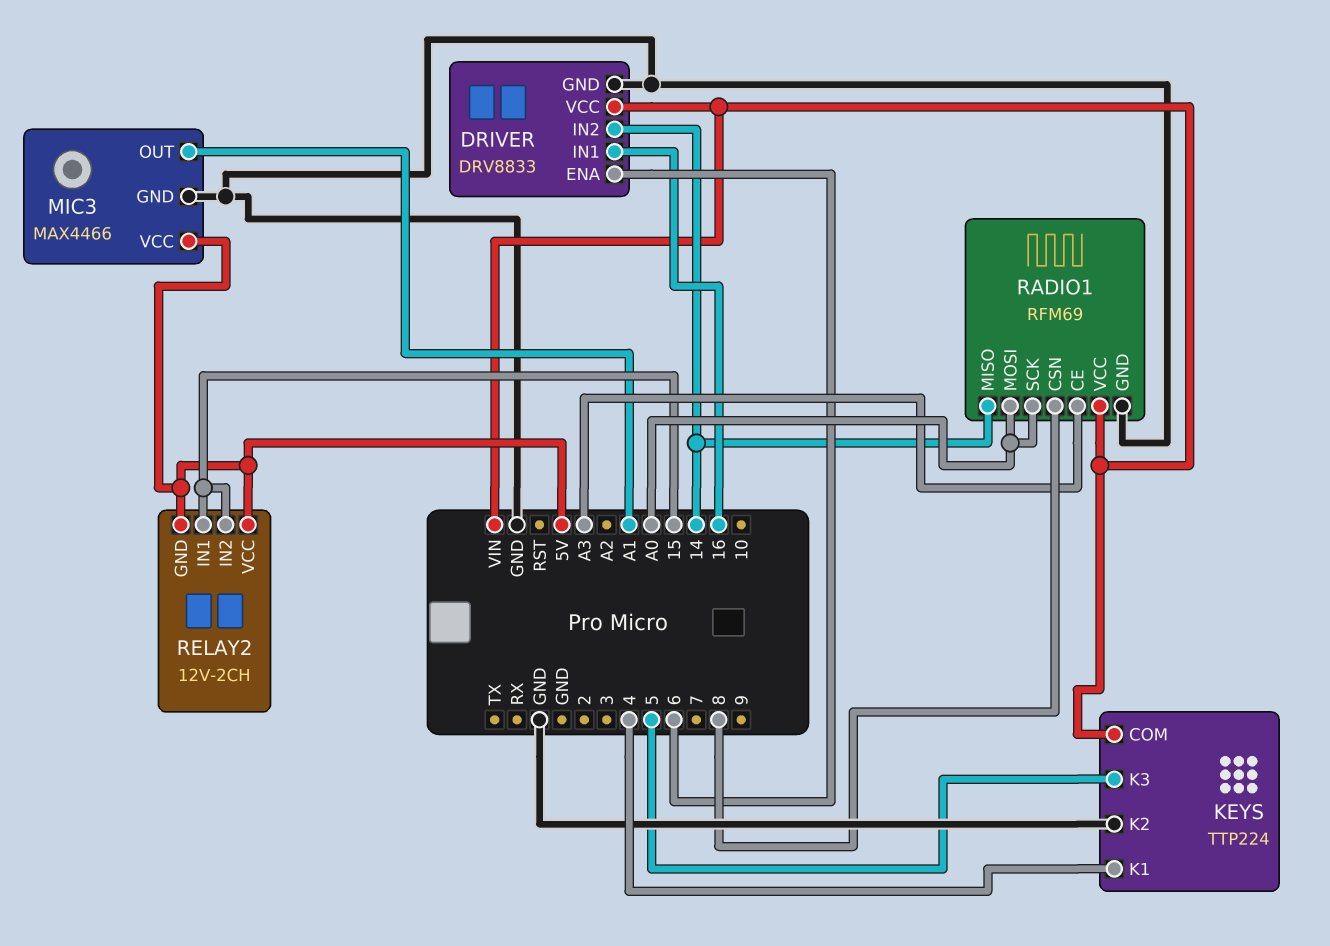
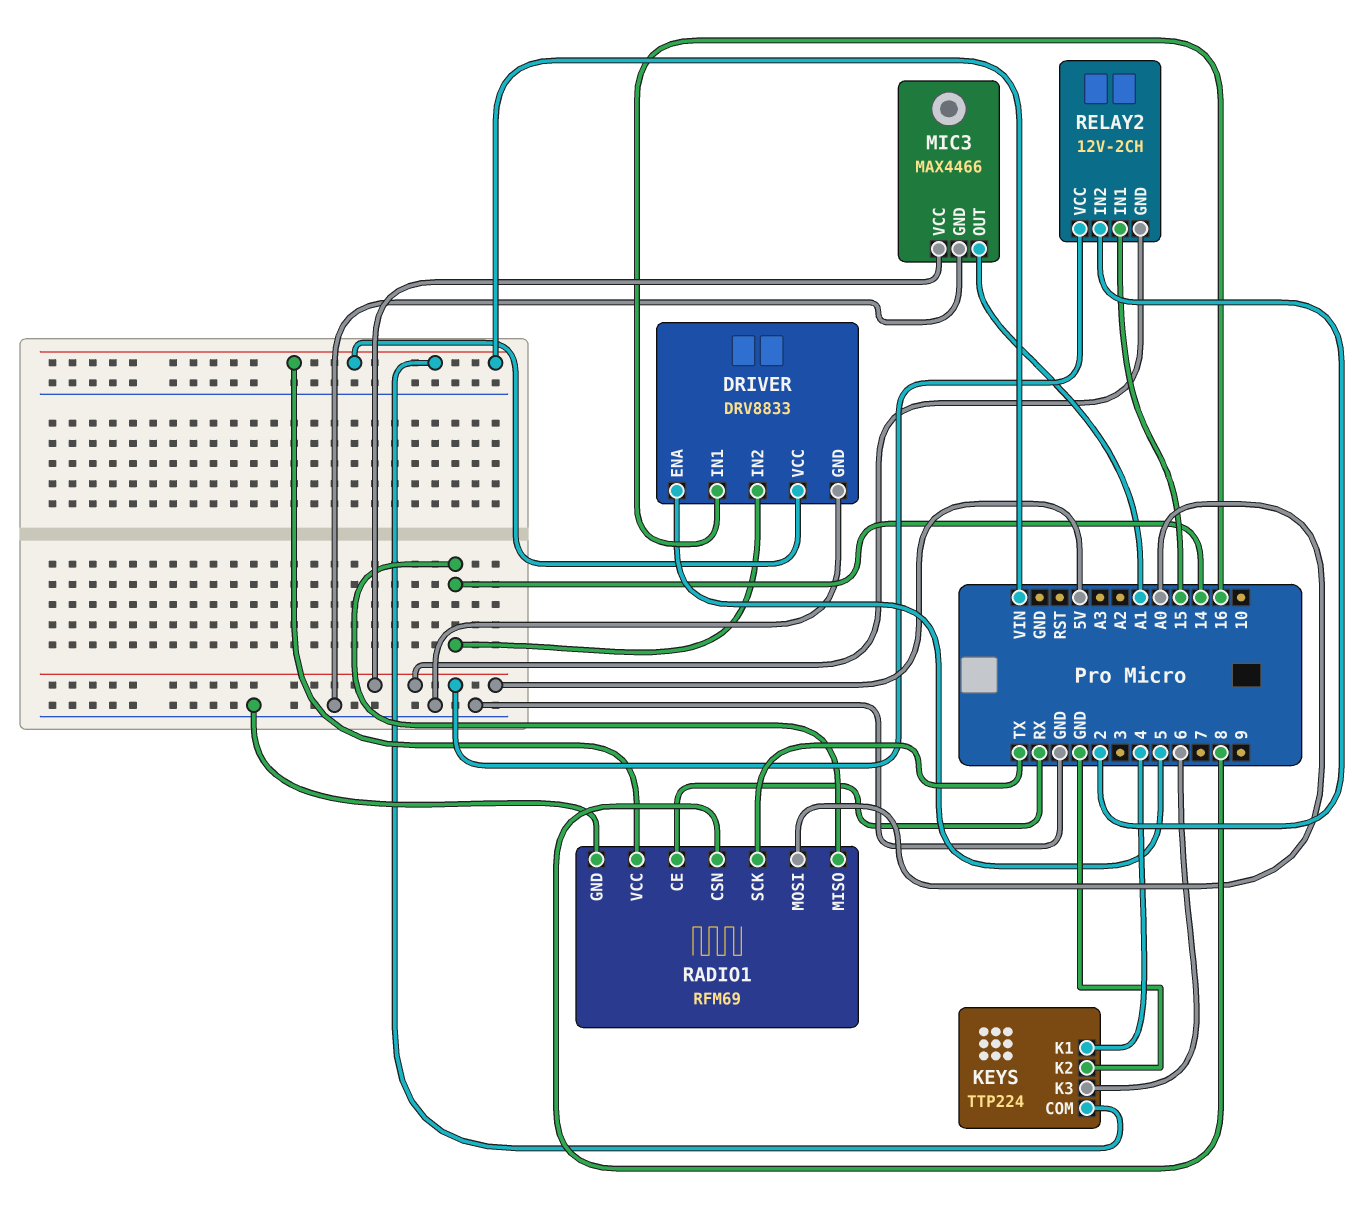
DRIVER pin ENA: 6 -> 5
KEYS pin K3: 5 -> 6
RADIO1 pin CE: A3 -> RX
RADIO1 pin SCK: A0 -> TX
RELAY2 pin IN2: 15 -> 2

